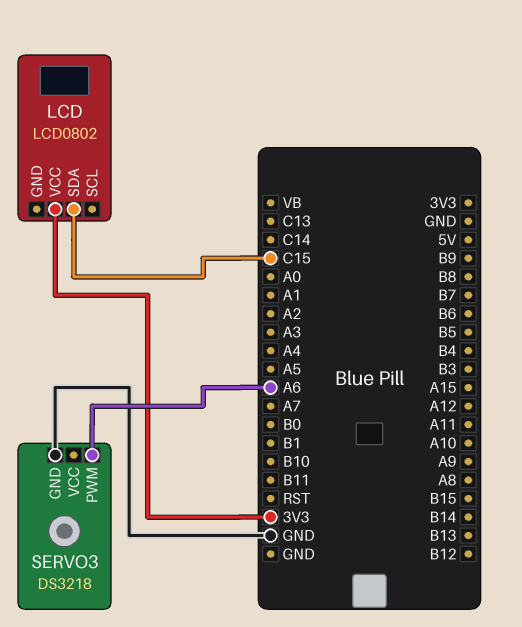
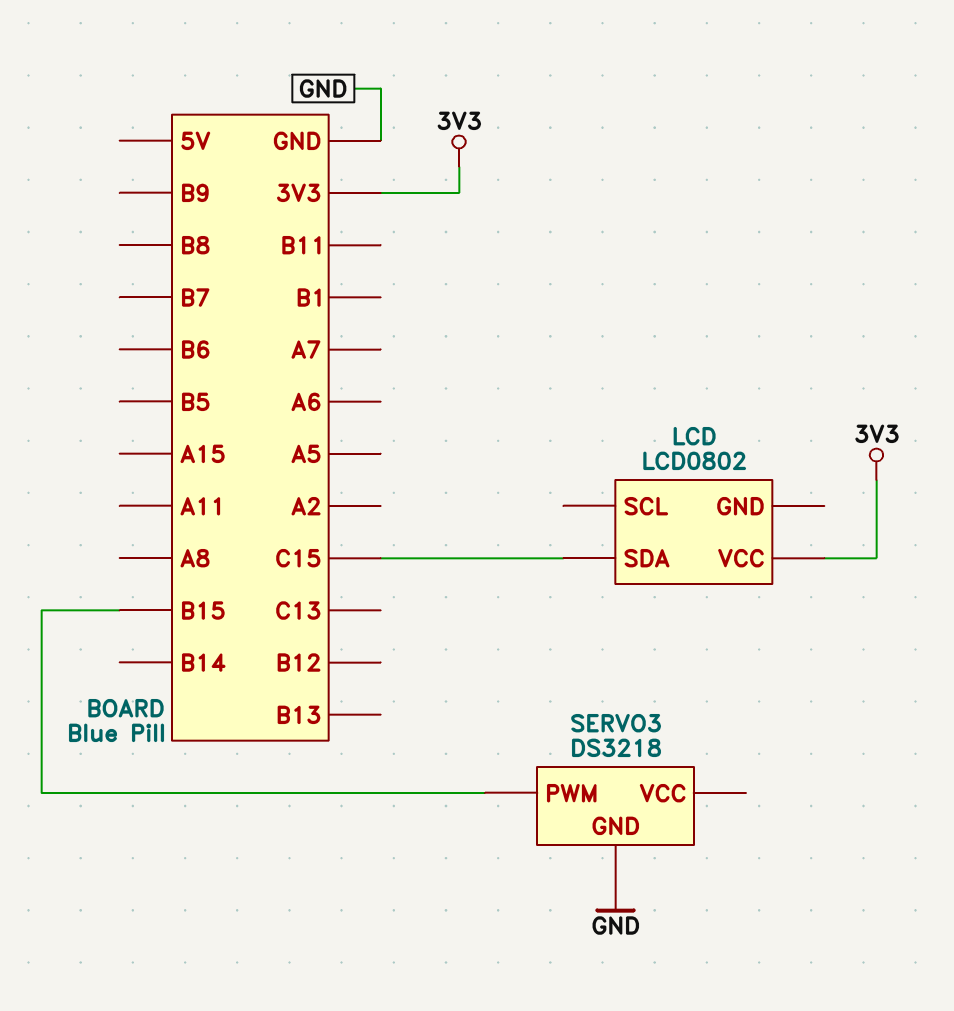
SERVO3 pin PWM: A6 -> B15

